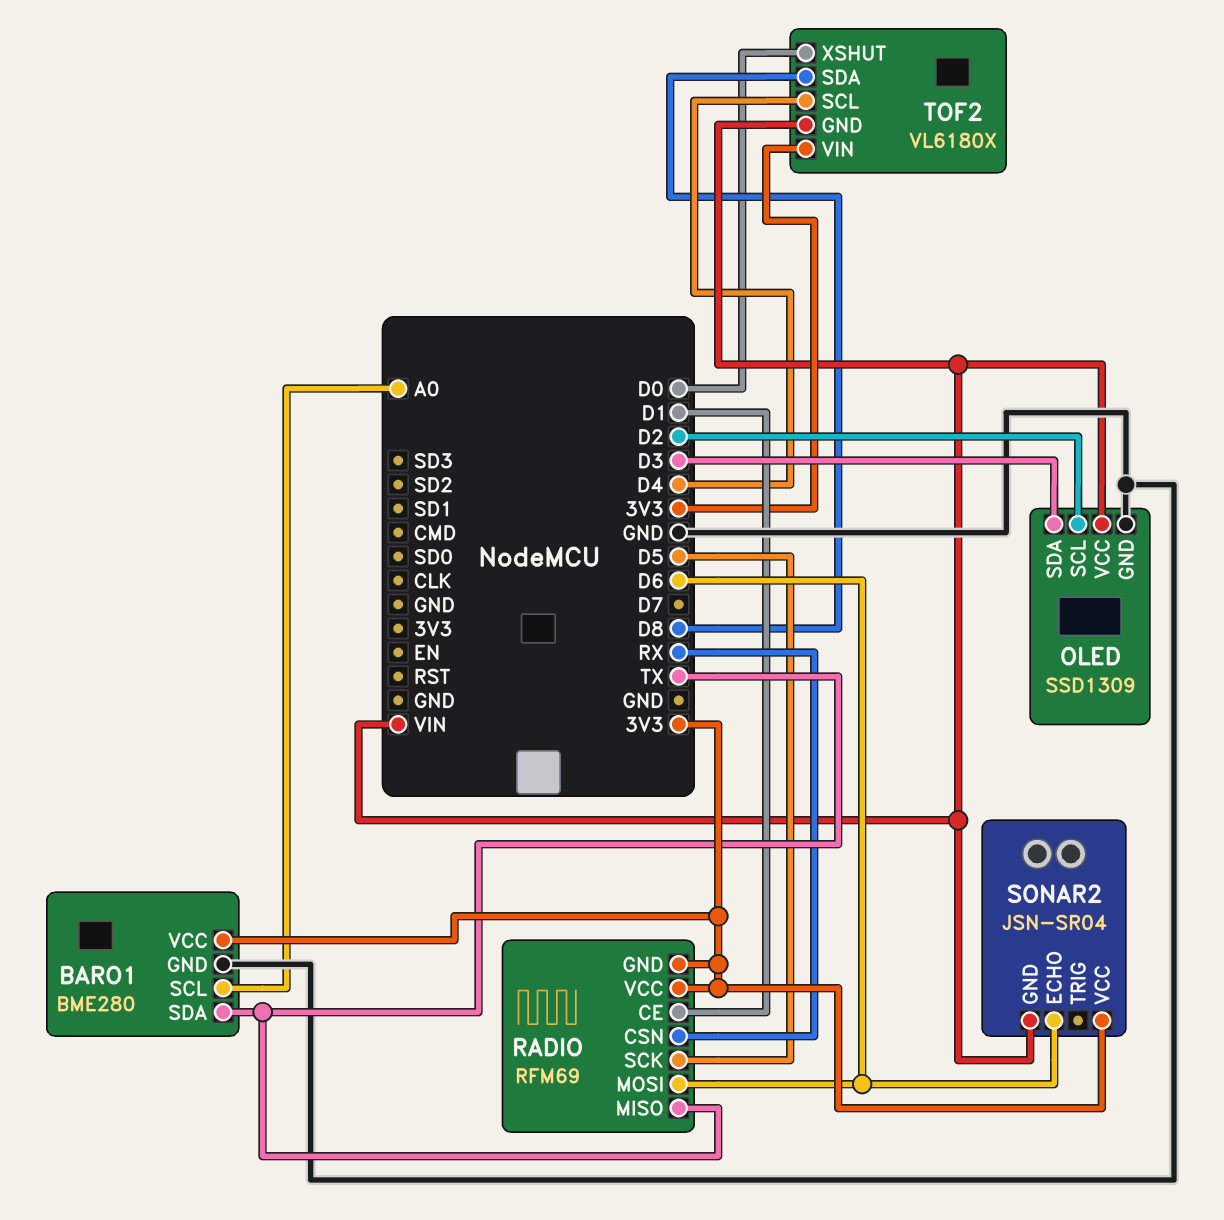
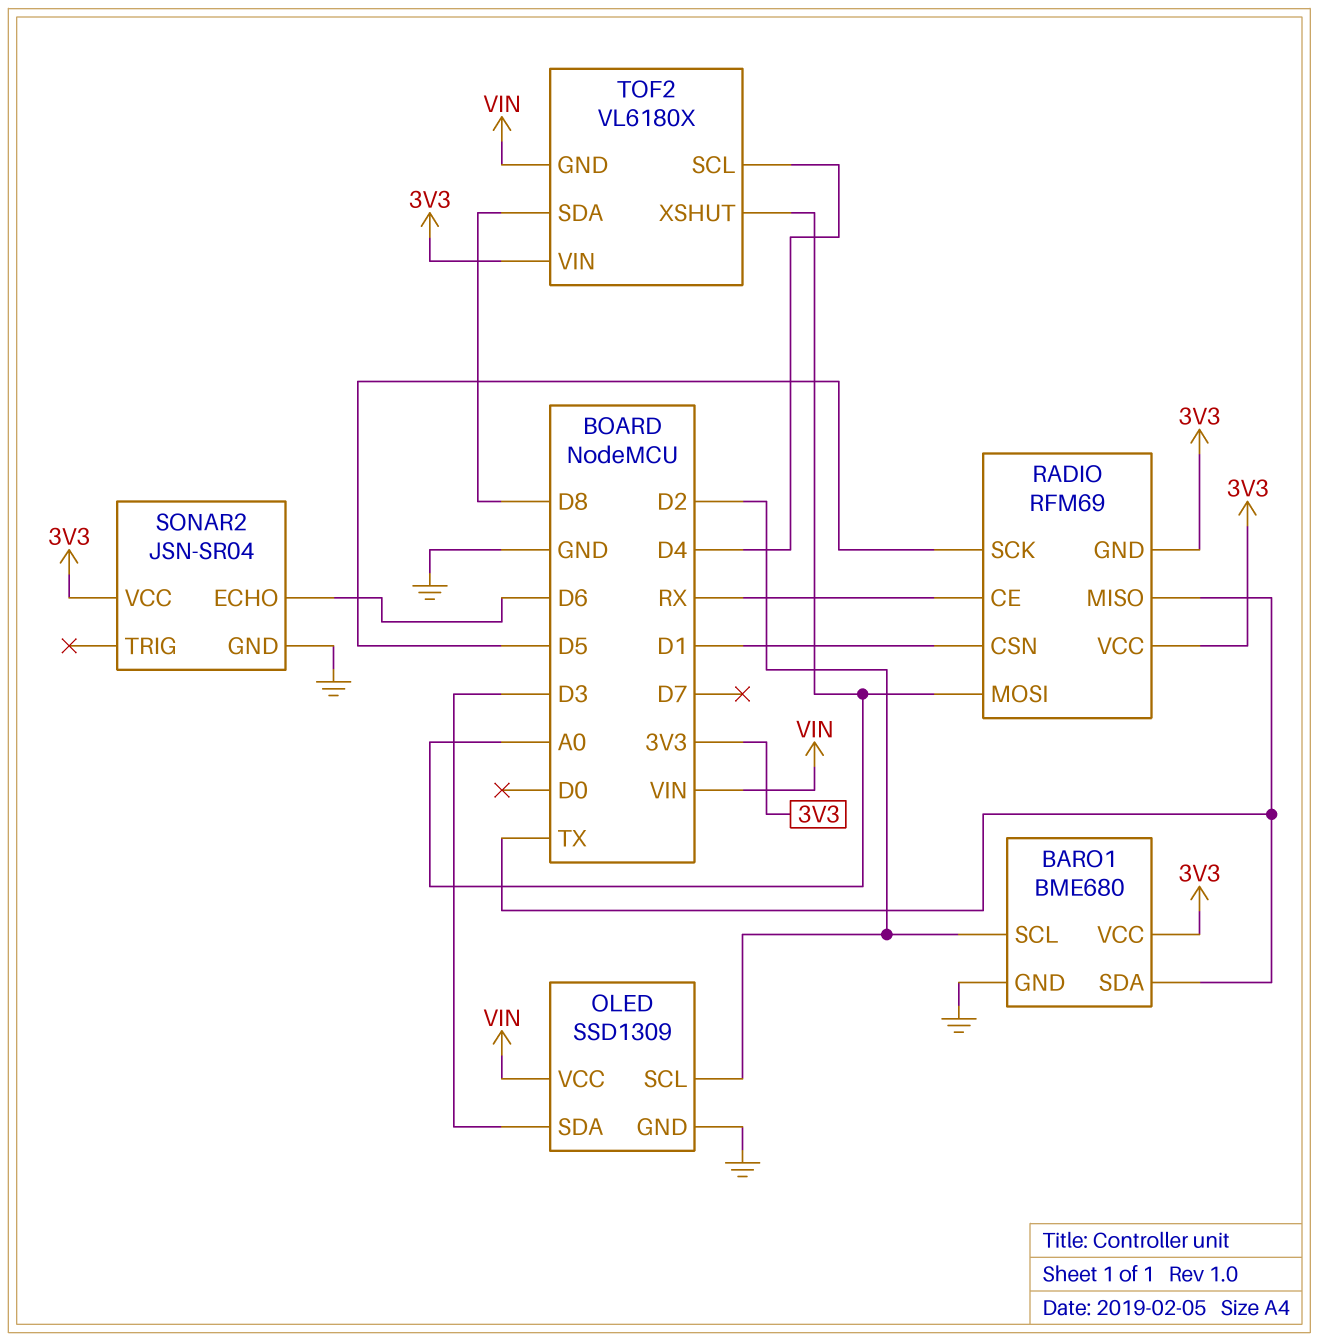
BARO1: BME280 -> BME680
BARO1 pin SCL: A0 -> D2
RADIO pin CE: D1 -> RX
RADIO pin CSN: RX -> D1
RADIO pin MOSI: D6 -> A0
SONAR2 pin GND: VIN -> GND
TOF2 pin XSHUT: D0 -> A0

